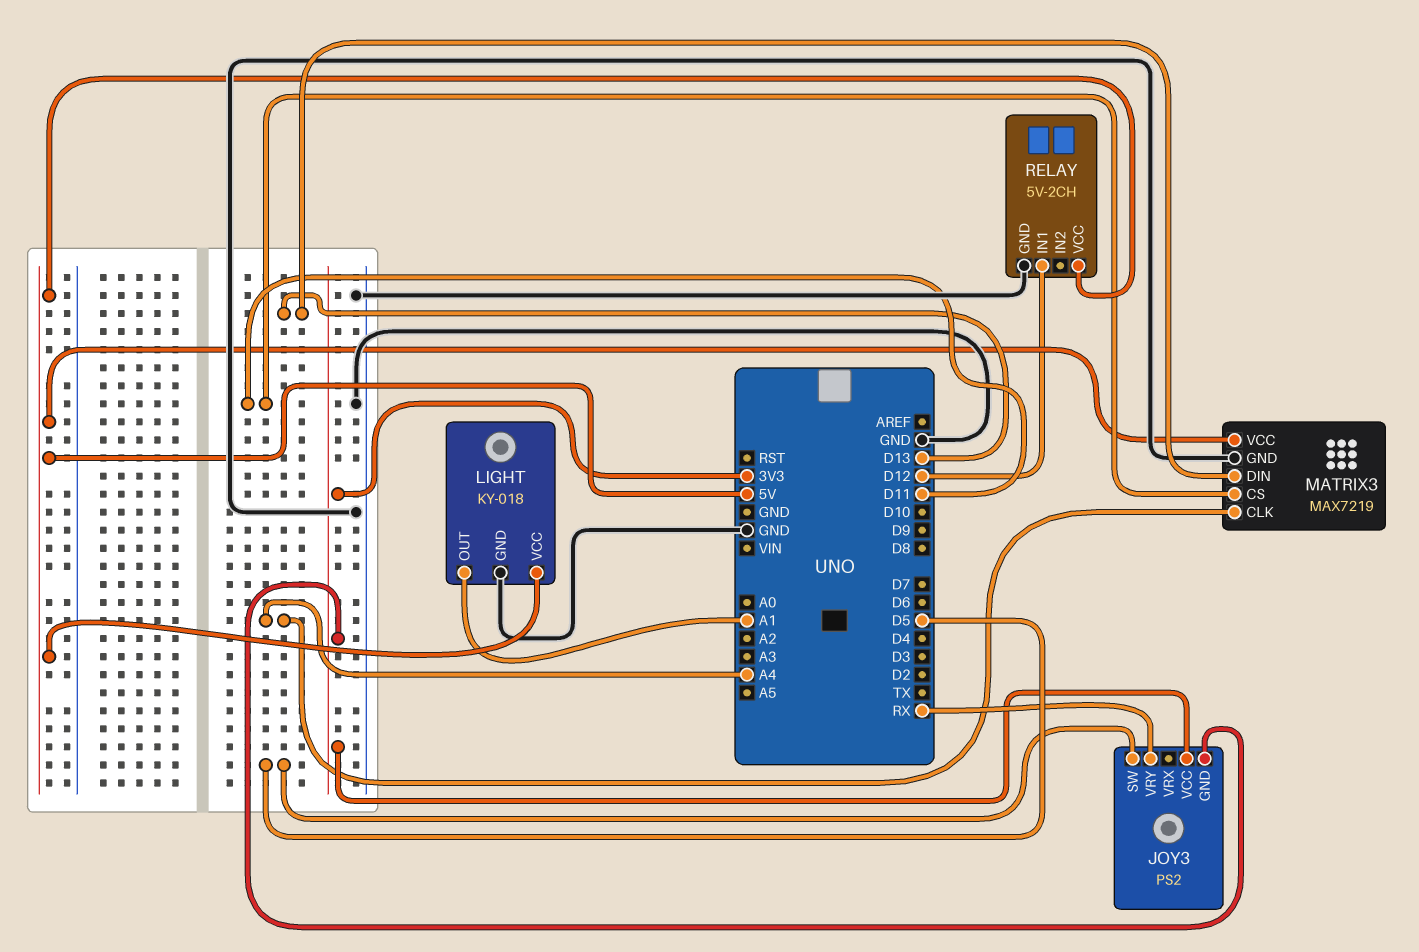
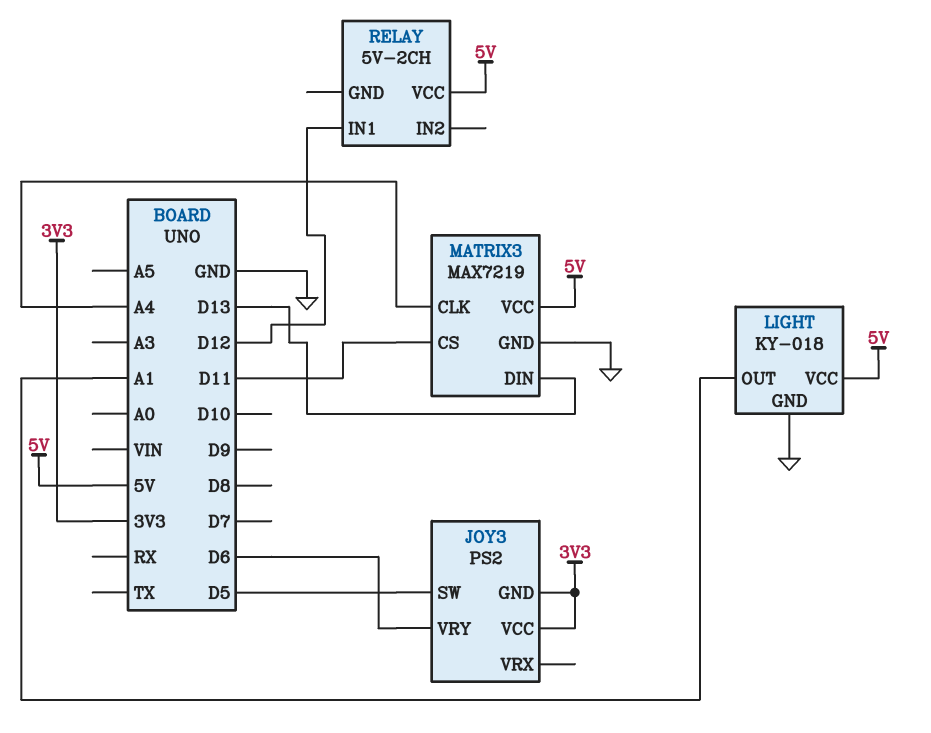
JOY3 pin VRY: RX -> D6
RELAY pin GND: GND -> none

